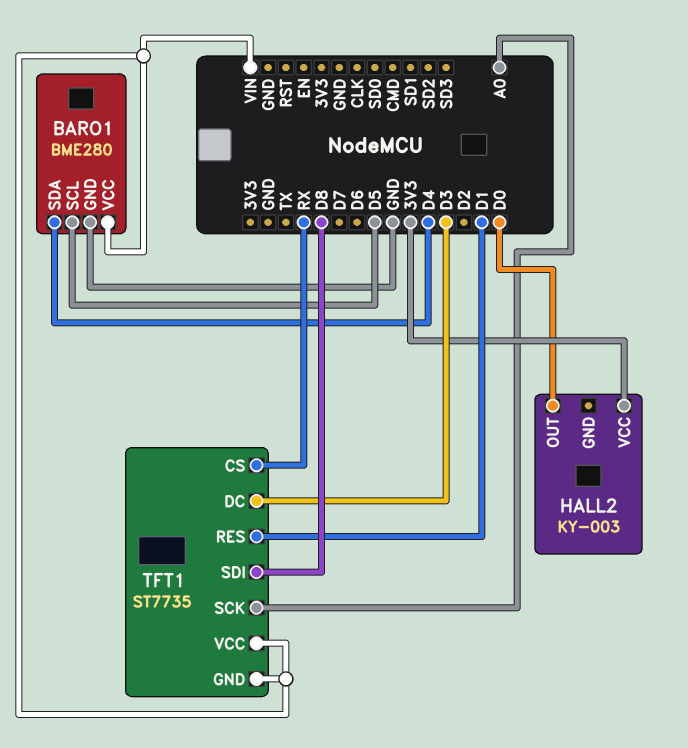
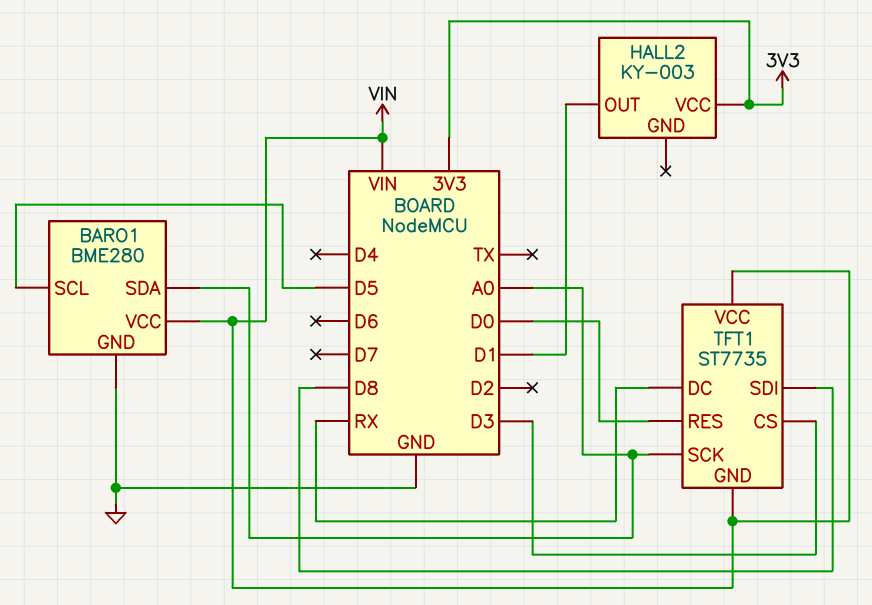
BARO1 pin SDA: D4 -> A0
HALL2 pin OUT: D0 -> D1
TFT1 pin CS: RX -> D3
TFT1 pin DC: D3 -> RX
TFT1 pin RES: D1 -> D0

